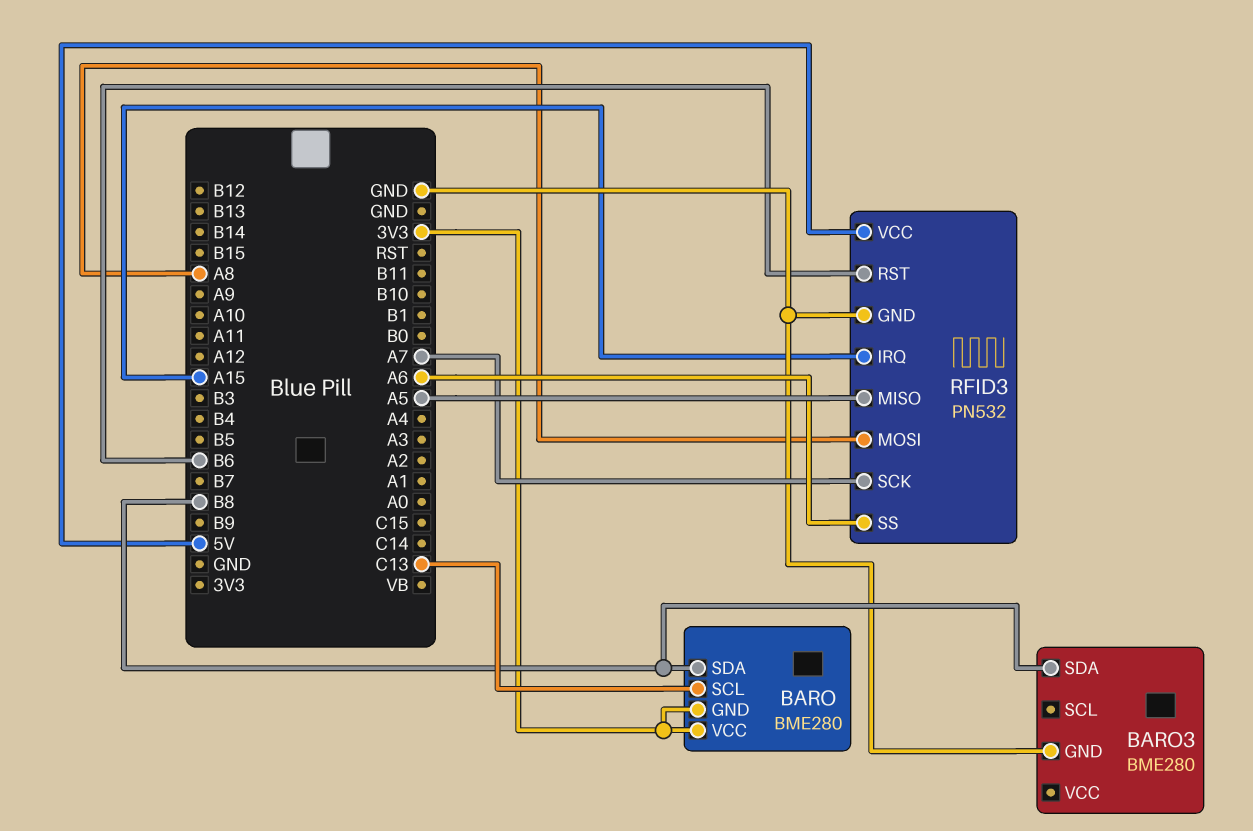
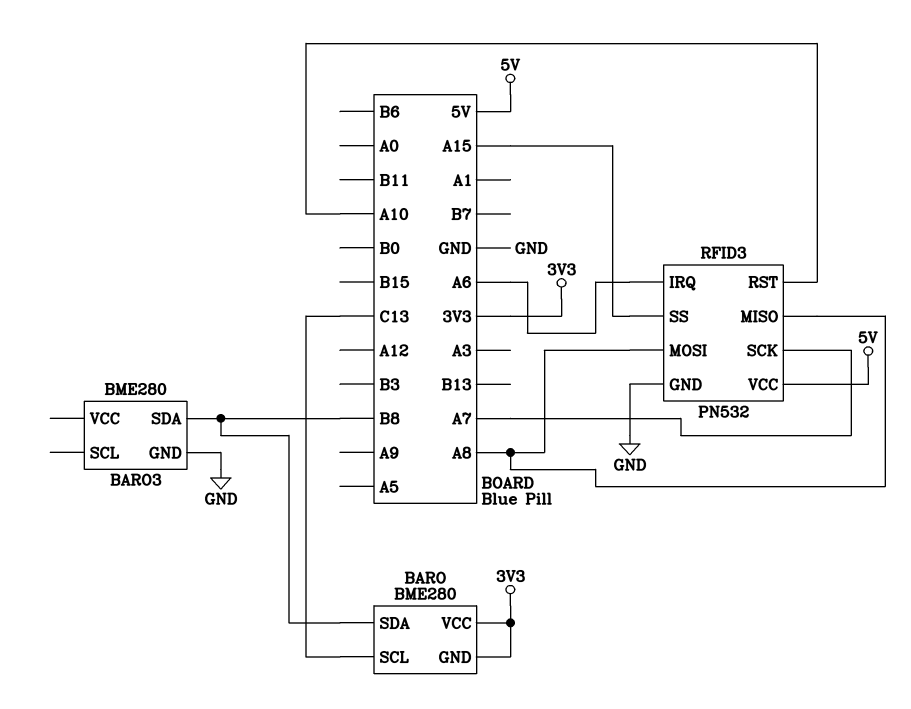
RFID3 pin IRQ: A15 -> A6
RFID3 pin MISO: A5 -> A8
RFID3 pin RST: B6 -> A10
RFID3 pin SS: A6 -> A15

